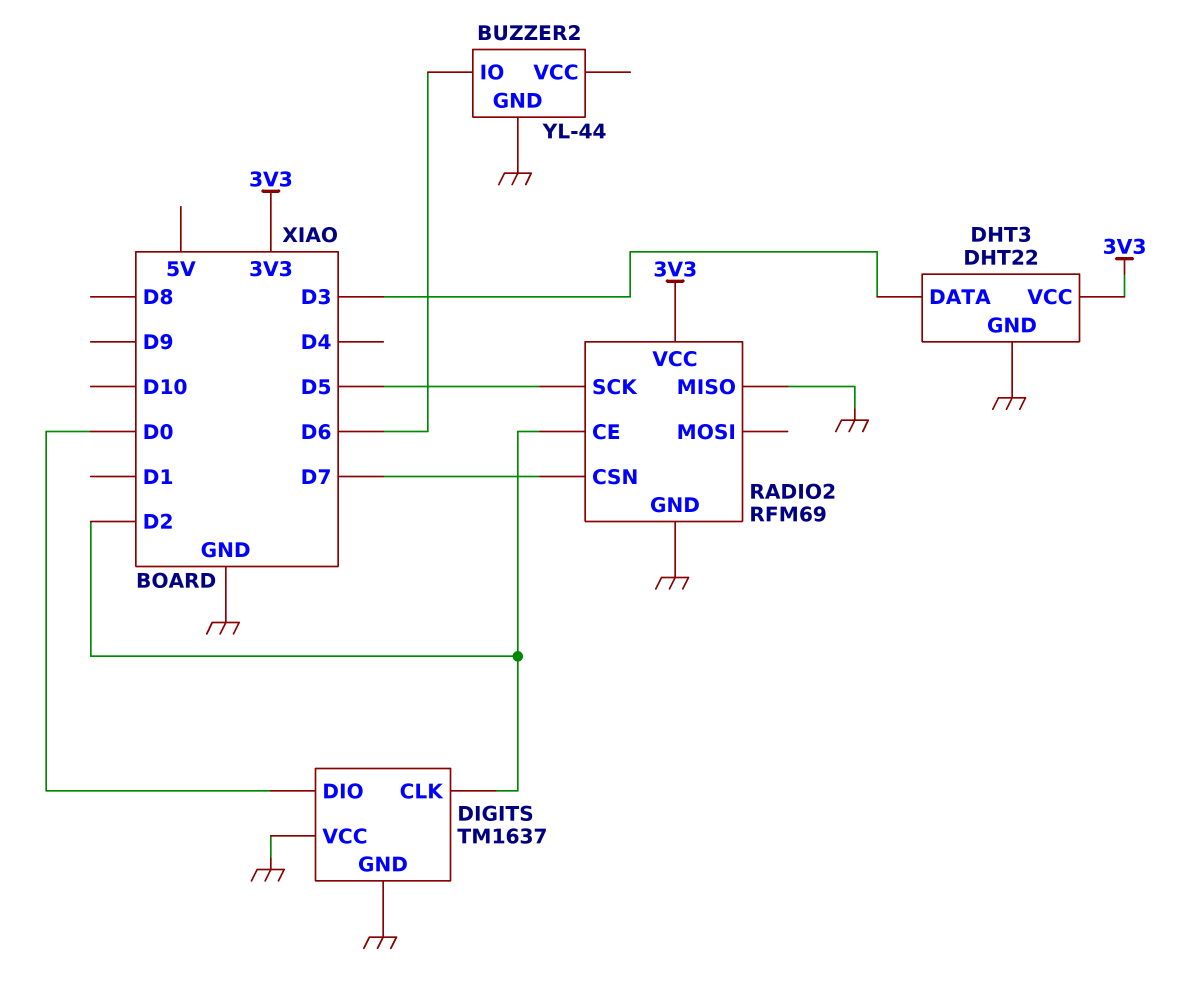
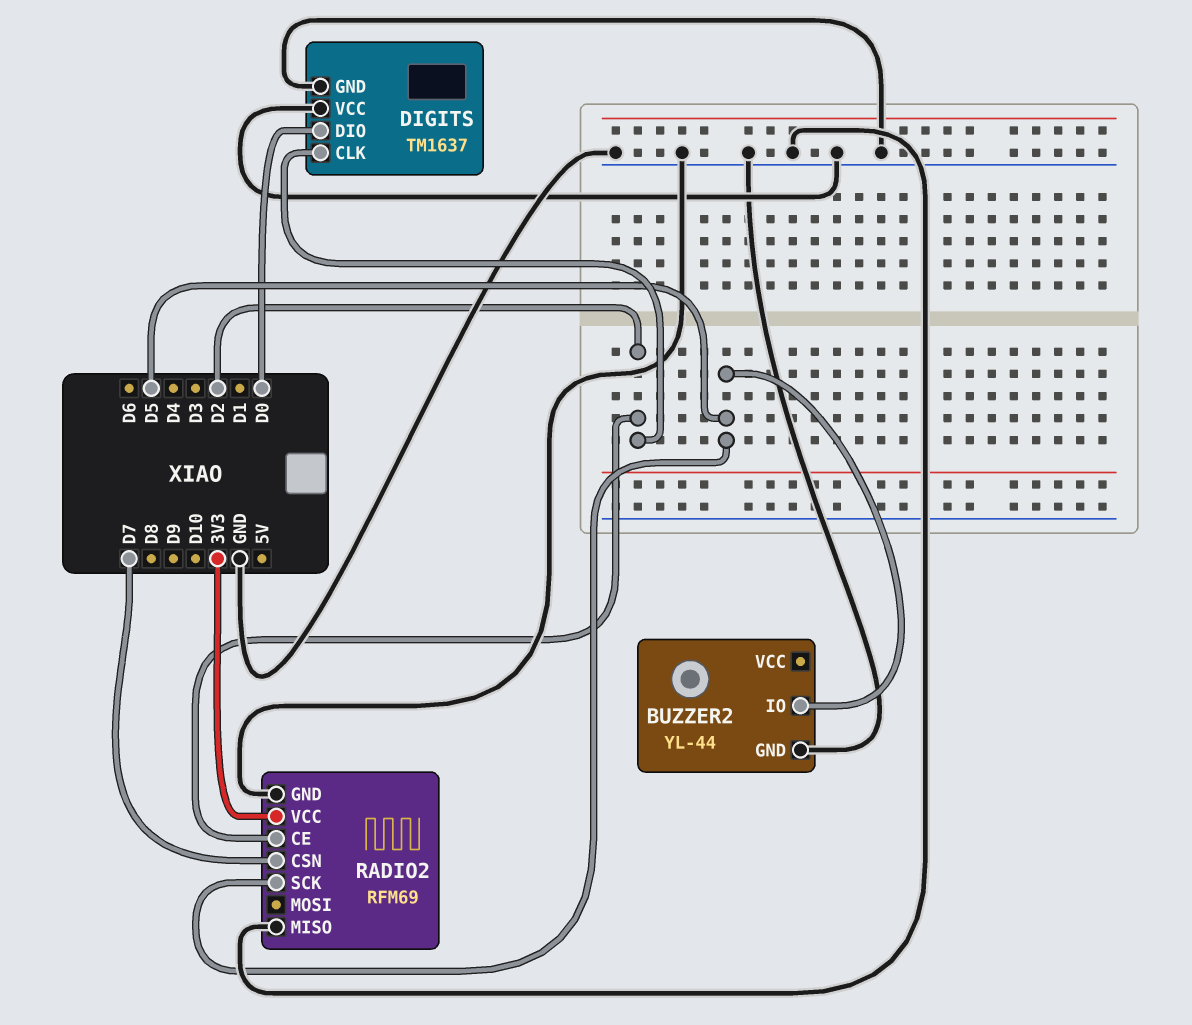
BUZZER2 pin IO: D6 -> D5
DHT3: DHT22 -> none
DHT3 pin DATA: D3 -> none
DHT3 pin GND: GND -> none
DHT3 pin VCC: 3V3 -> none

